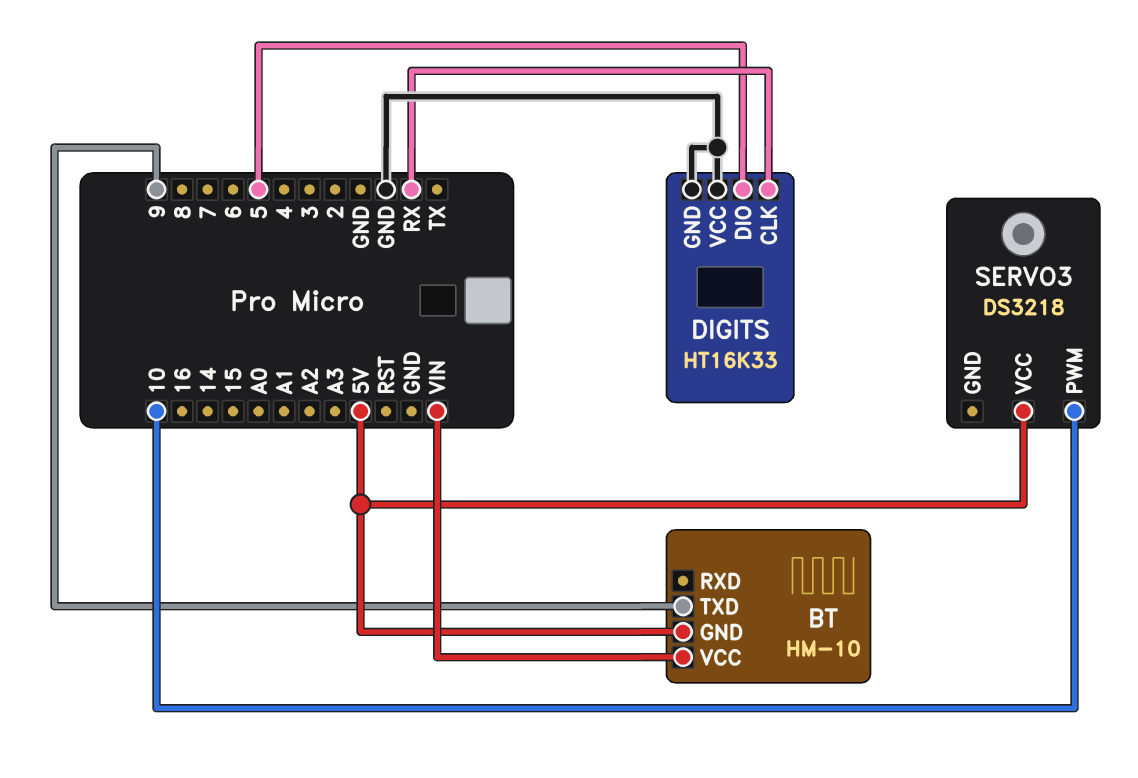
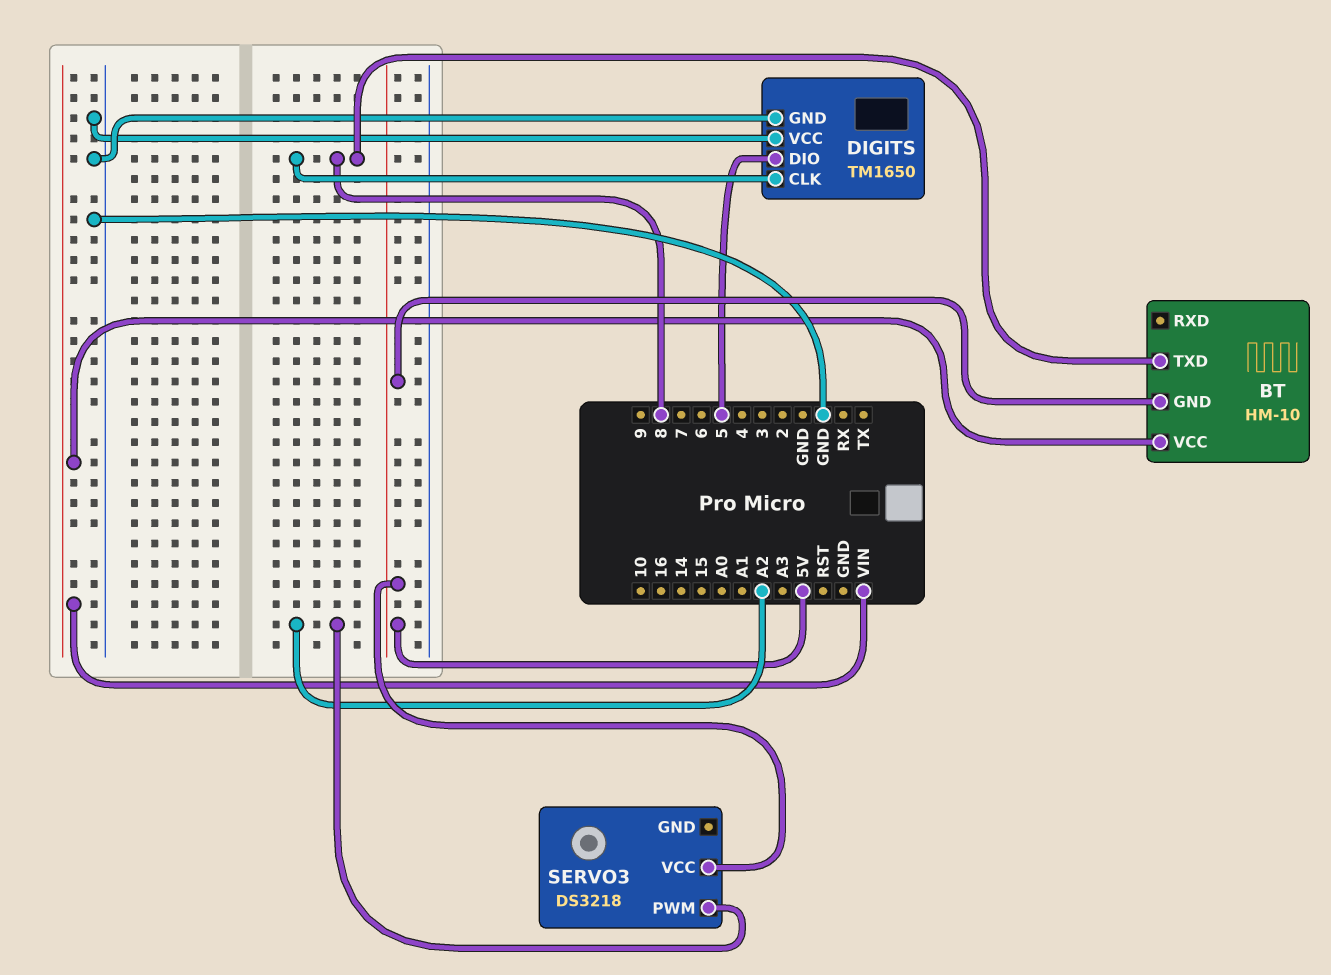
BT pin TXD: 9 -> 8
DIGITS: HT16K33 -> TM1650
DIGITS pin CLK: RX -> 8
SERVO3 pin PWM: 10 -> A2

